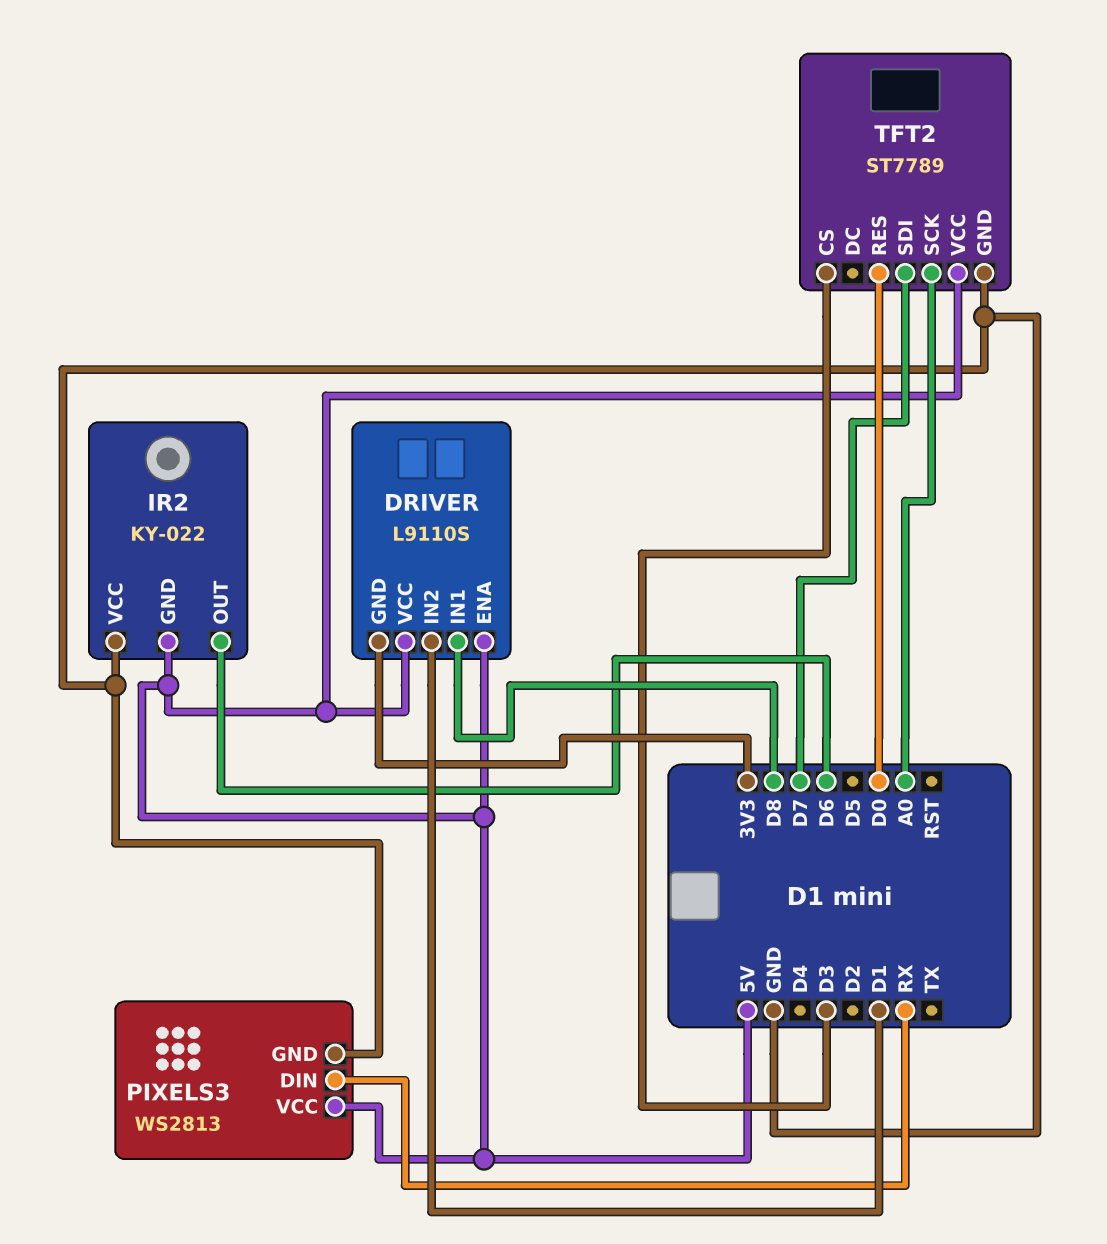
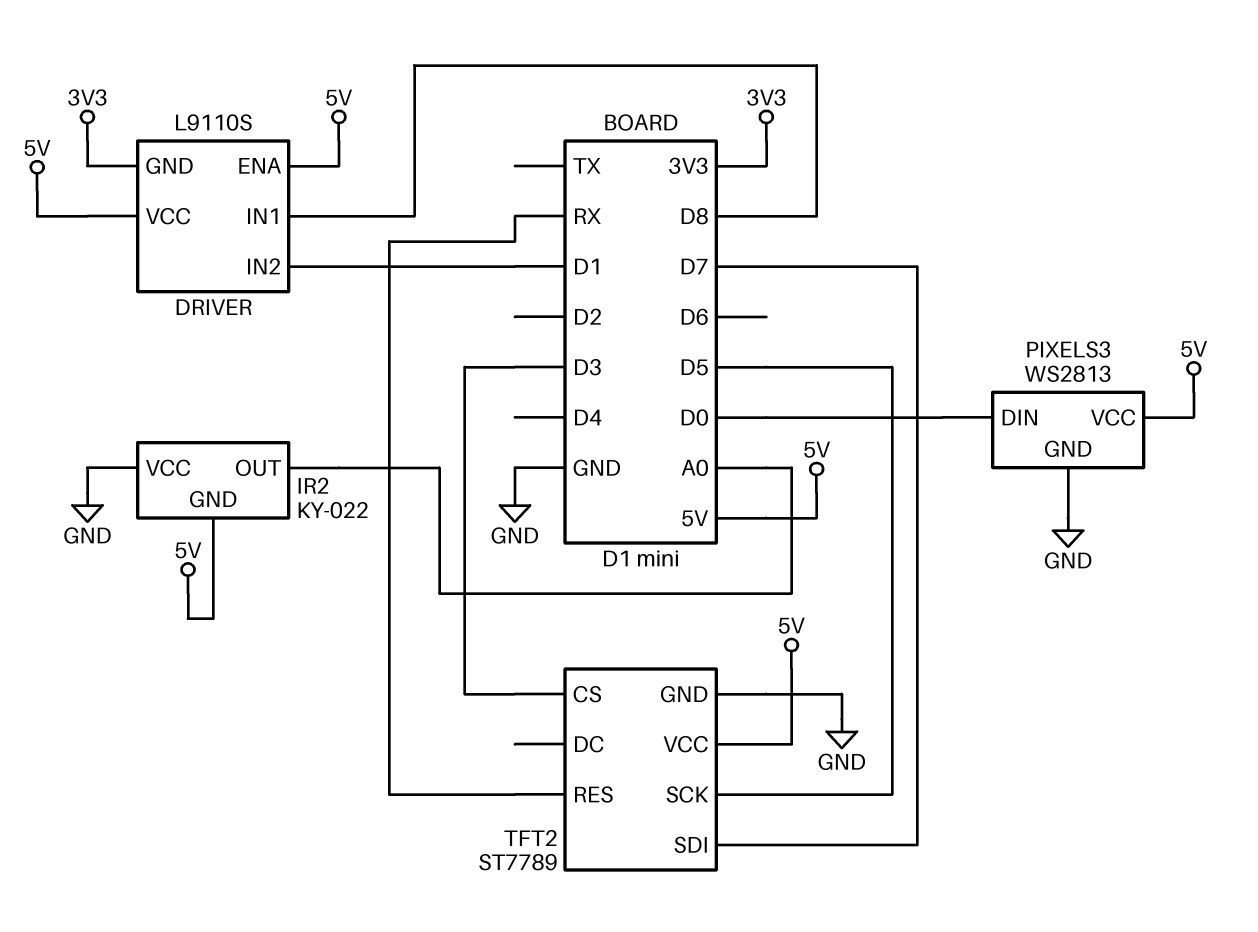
IR2 pin OUT: D6 -> A0
PIXELS3 pin DIN: RX -> D0
TFT2 pin RES: D0 -> RX
TFT2 pin SCK: A0 -> D5

